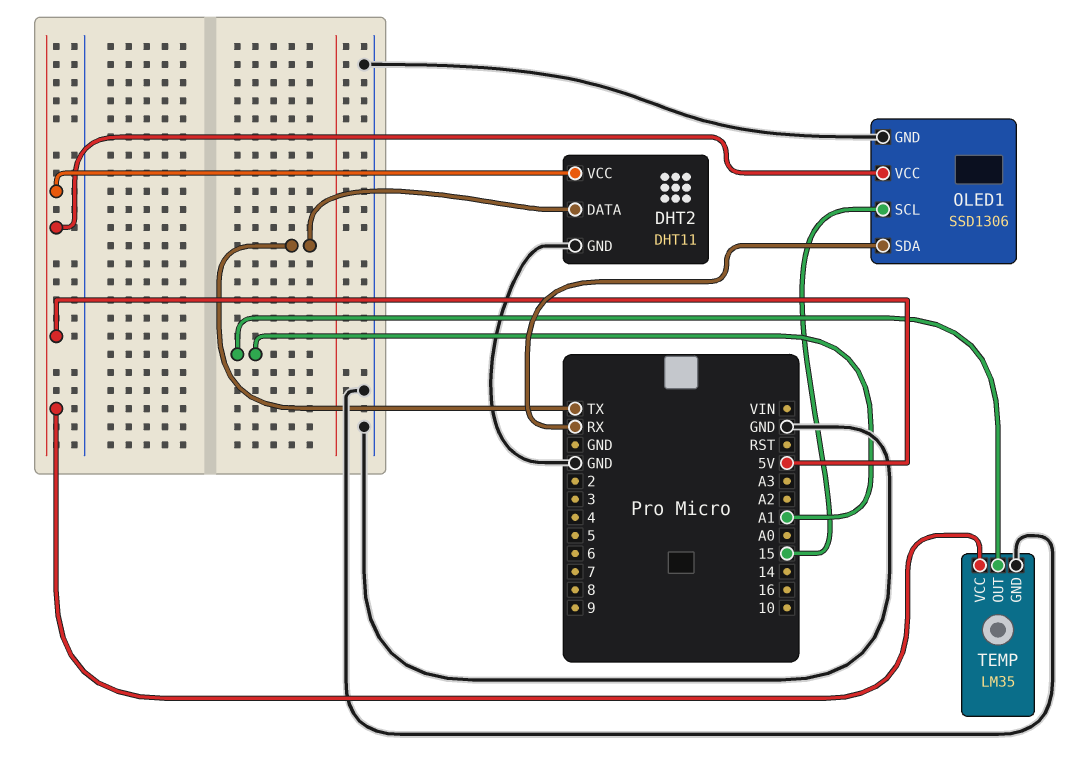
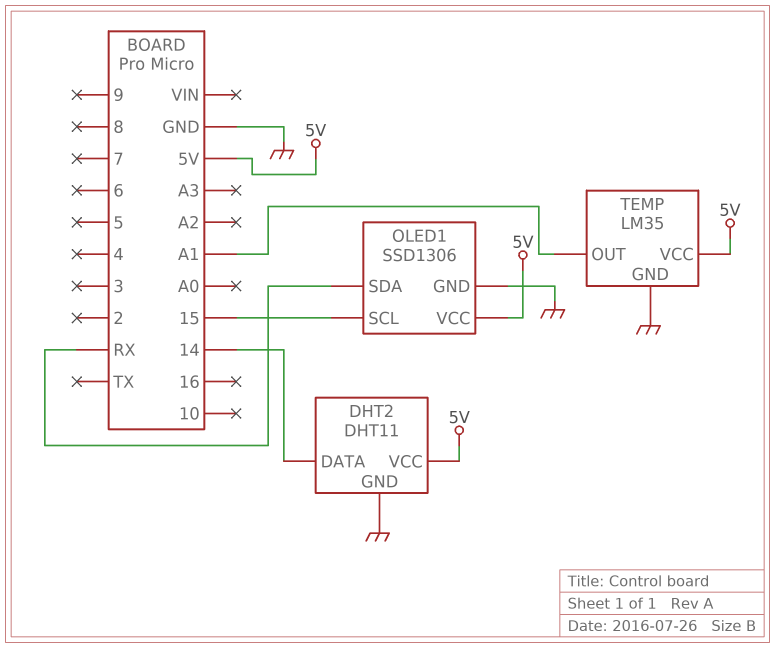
DHT2 pin DATA: TX -> 14

